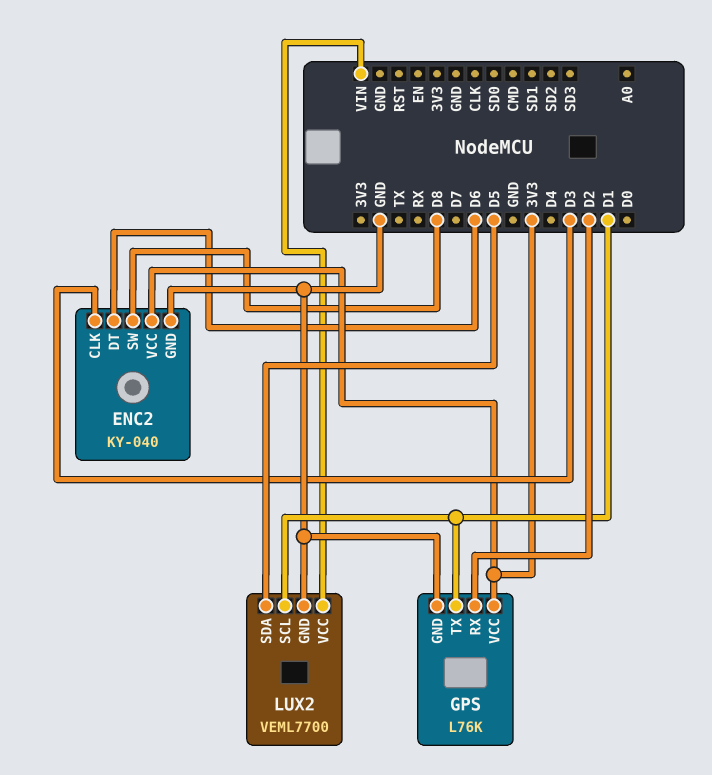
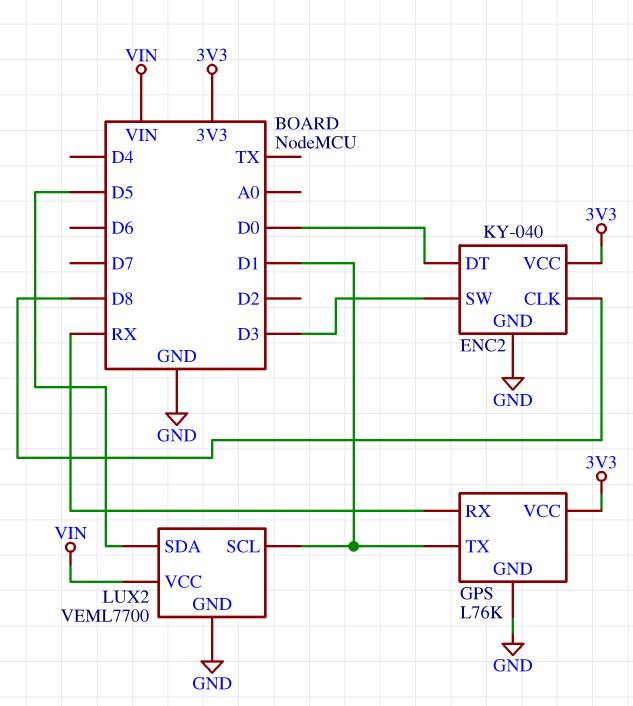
ENC2 pin CLK: D3 -> D8
ENC2 pin DT: D6 -> D0
ENC2 pin SW: D8 -> D3
GPS pin RX: D2 -> RX

